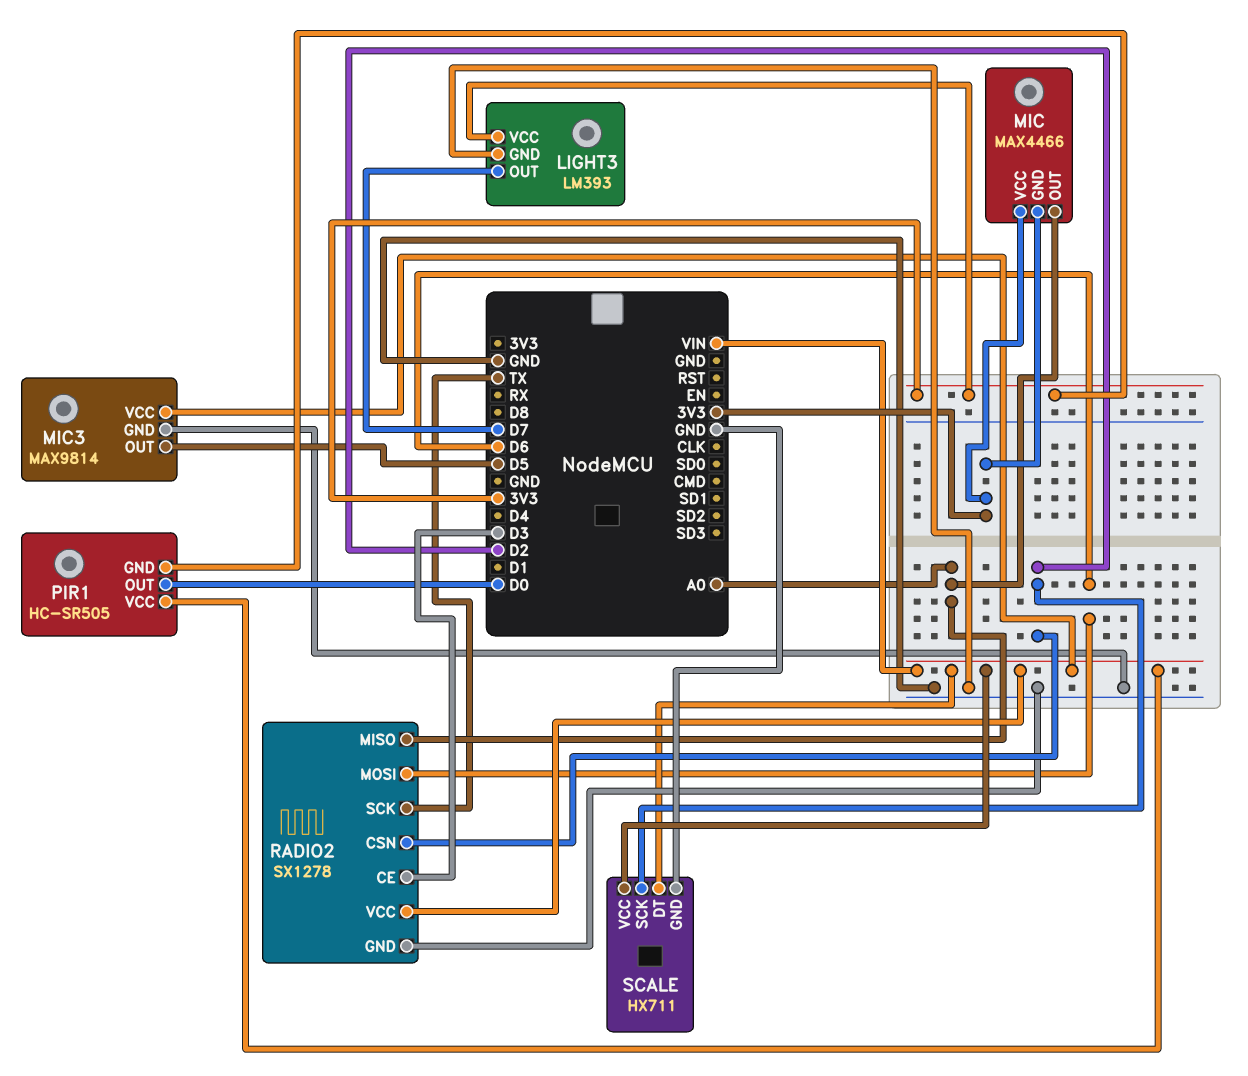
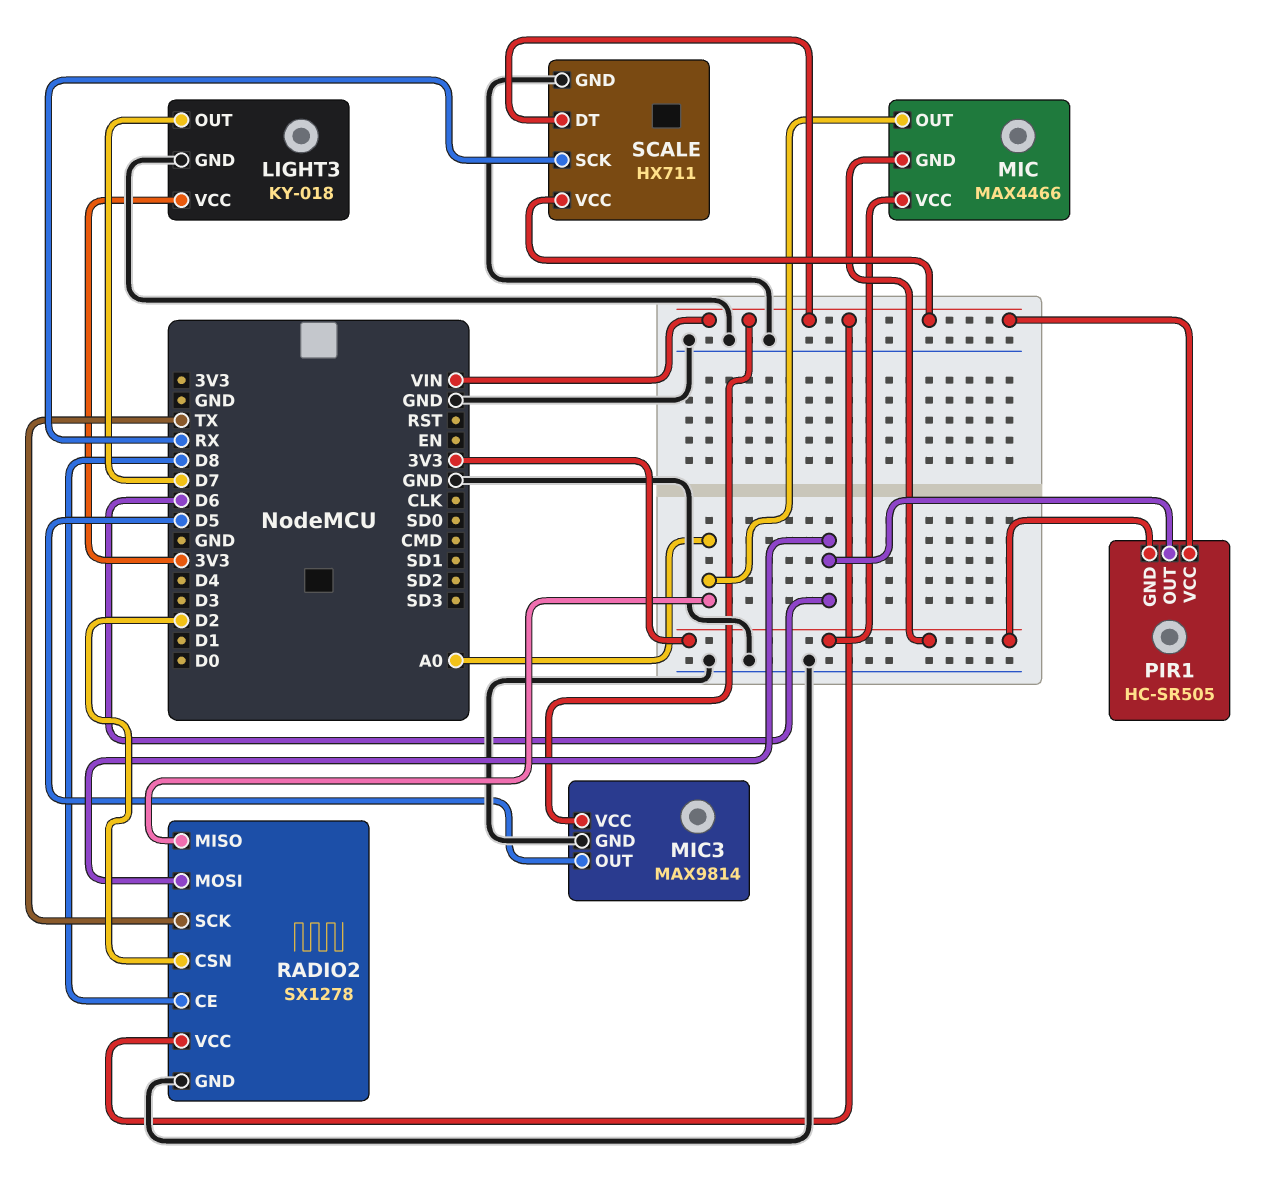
LIGHT3: LM393 -> KY-018
PIR1 pin OUT: D0 -> D6
RADIO2 pin CE: D3 -> D8
SCALE pin SCK: D2 -> RX

